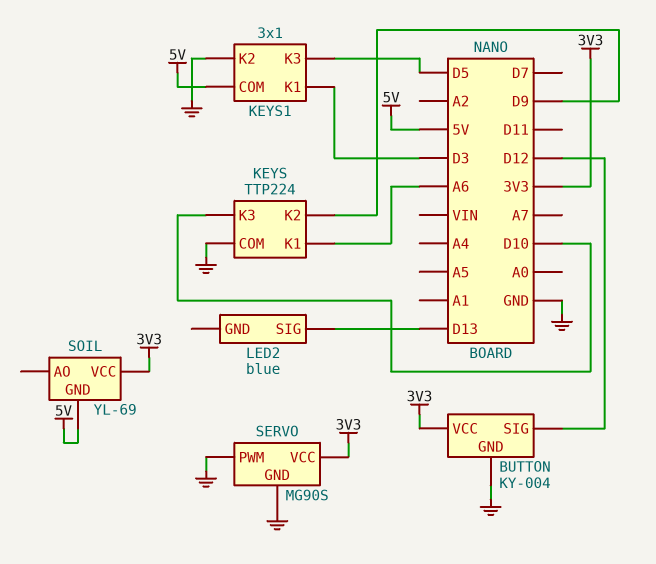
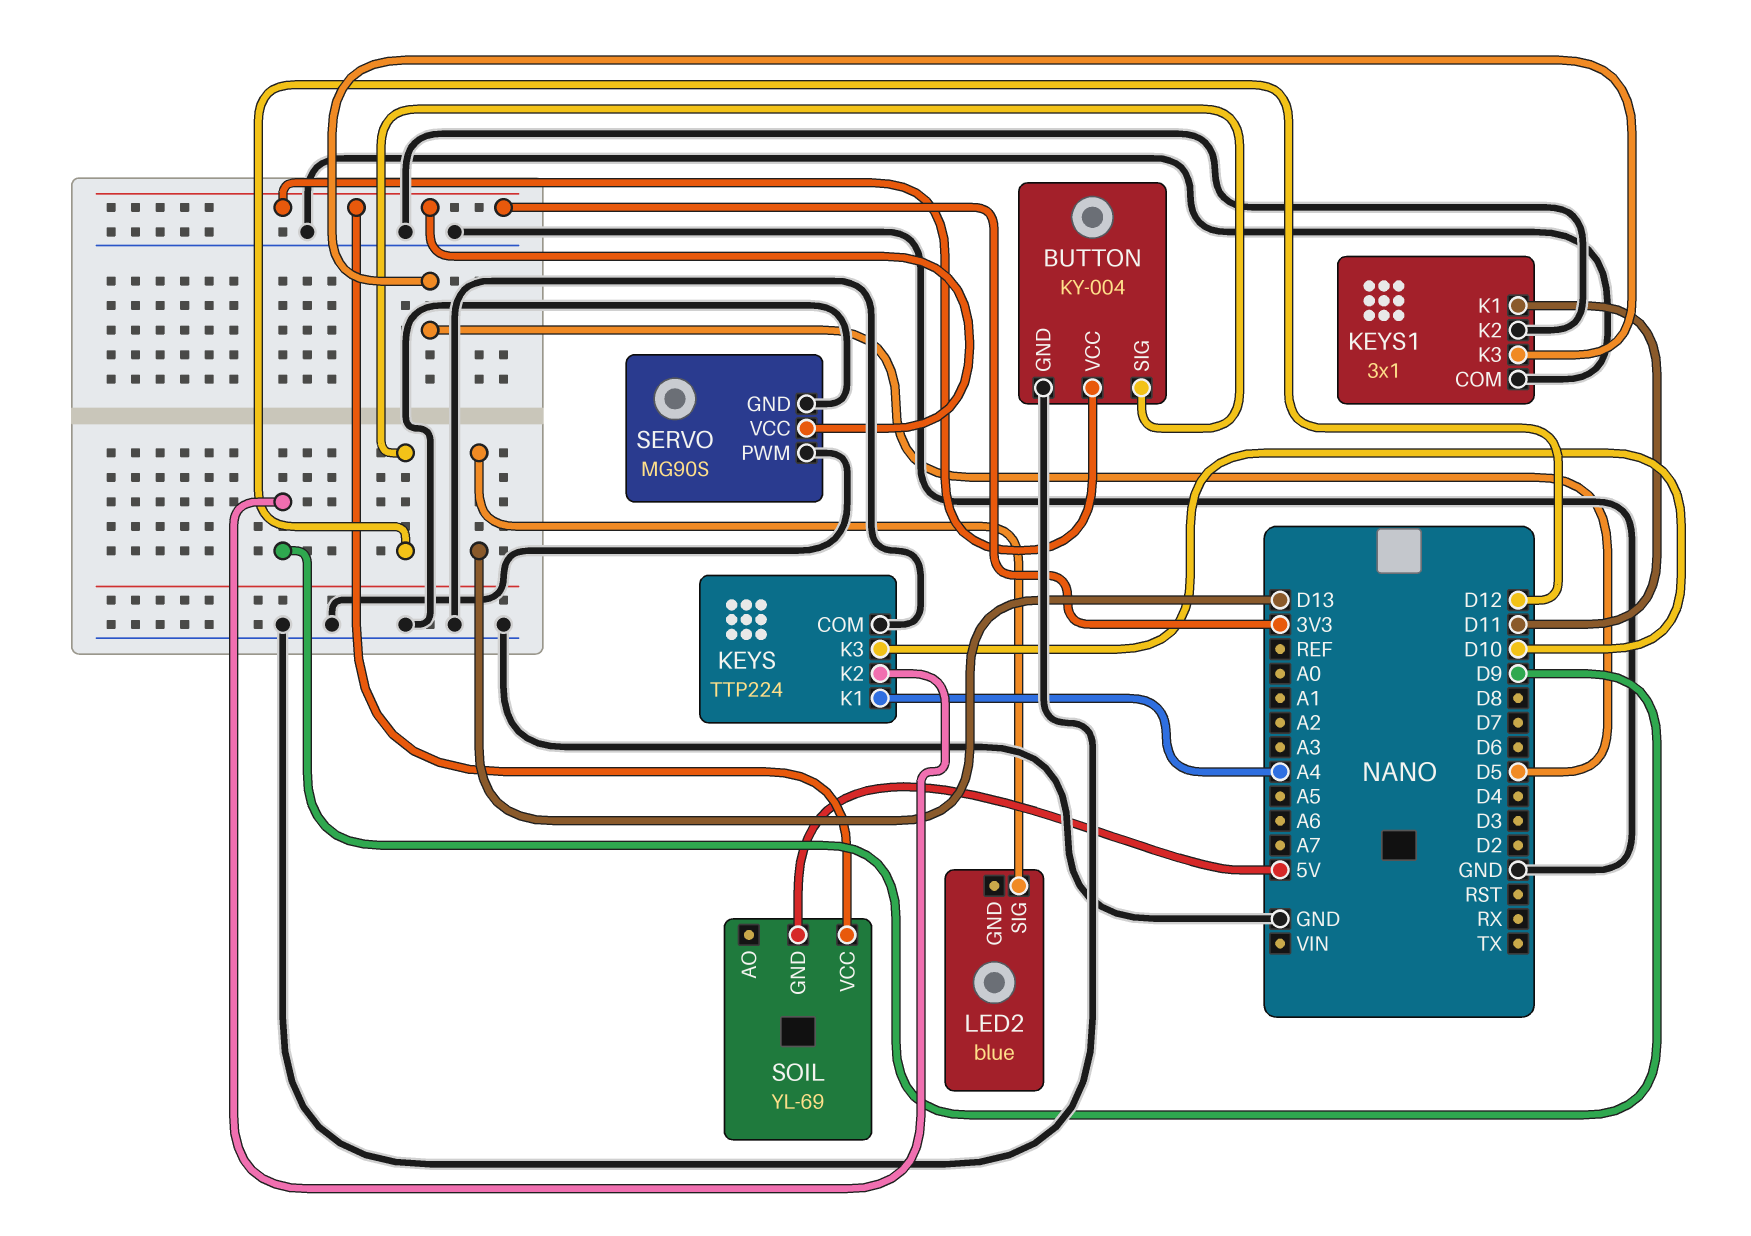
KEYS pin K1: A6 -> A4
KEYS1 pin COM: 5V -> GND
KEYS1 pin K1: D3 -> D11

